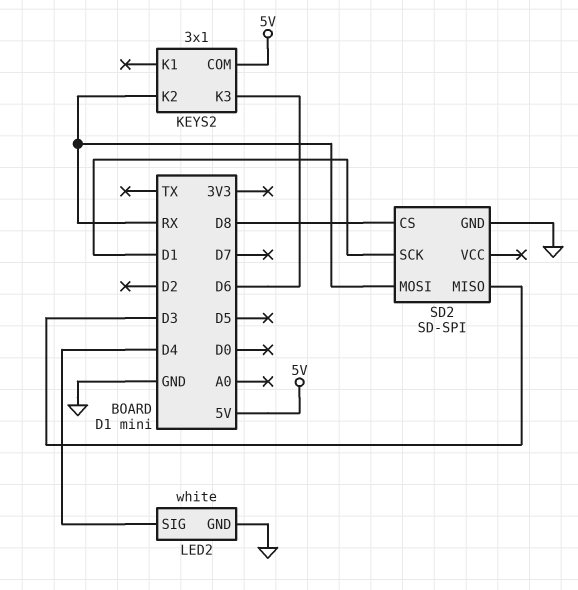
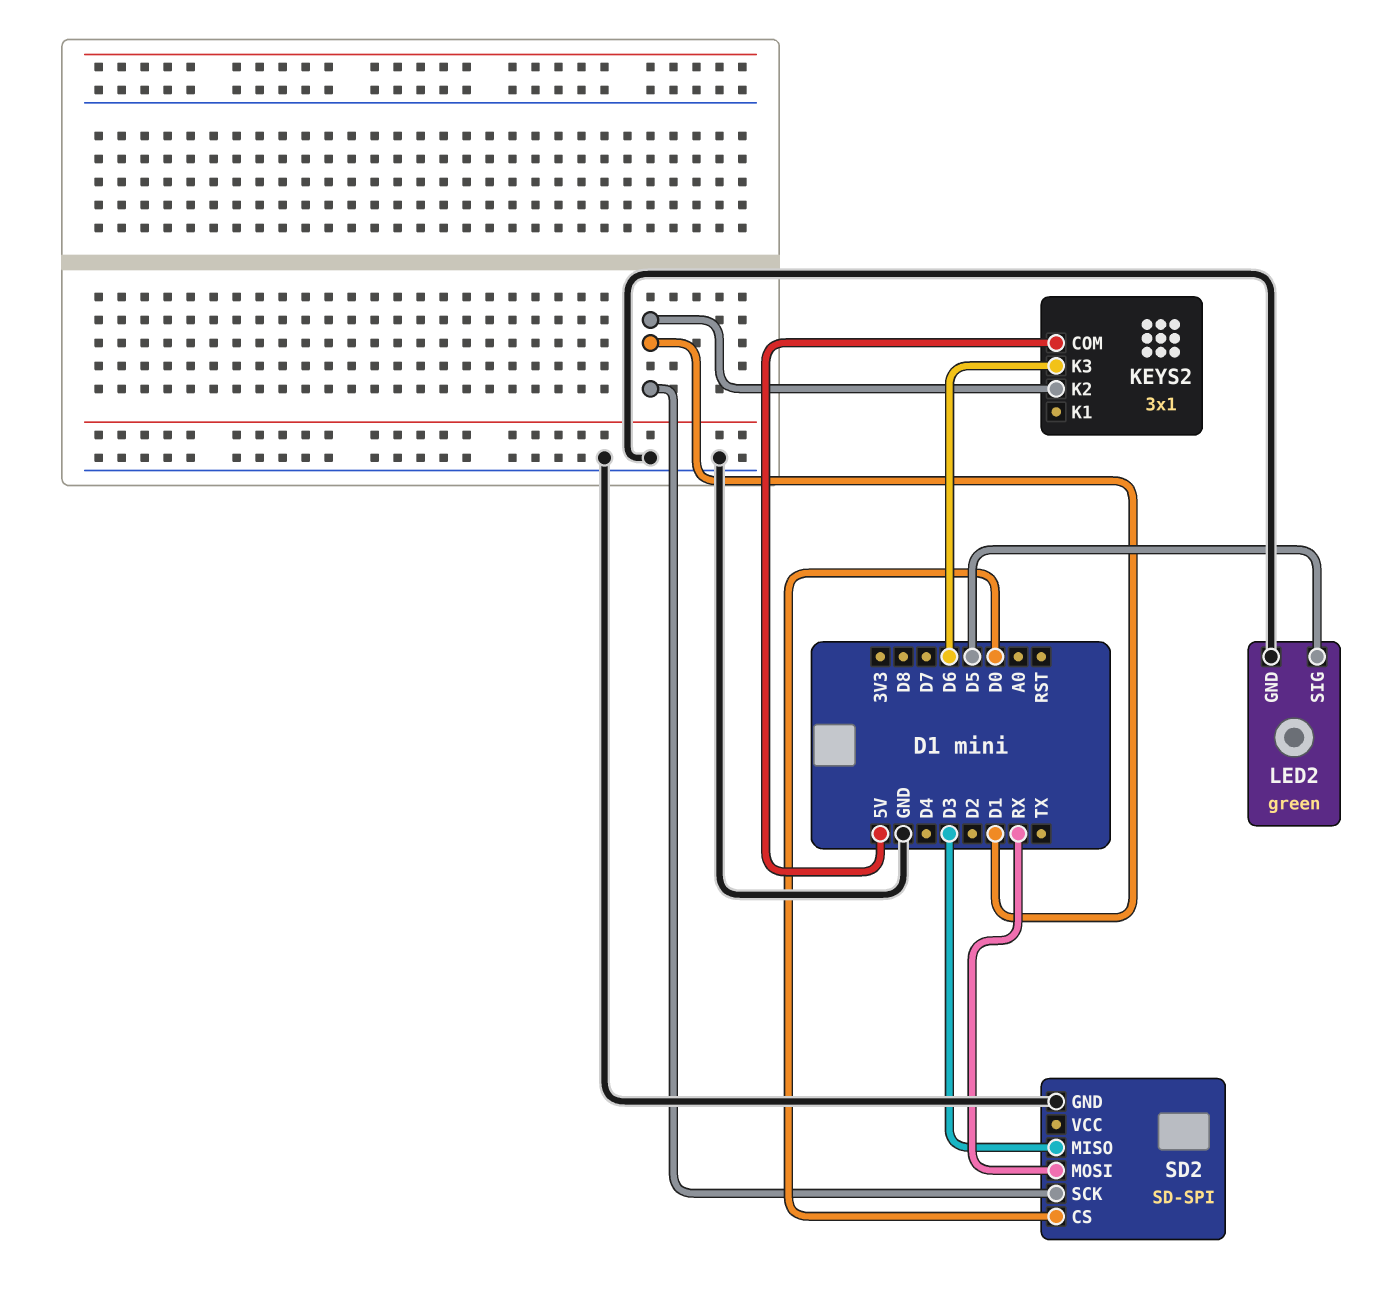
KEYS2 pin K2: RX -> D1
LED2: white -> green
LED2 pin SIG: D4 -> D5
SD2 pin CS: D8 -> D0

